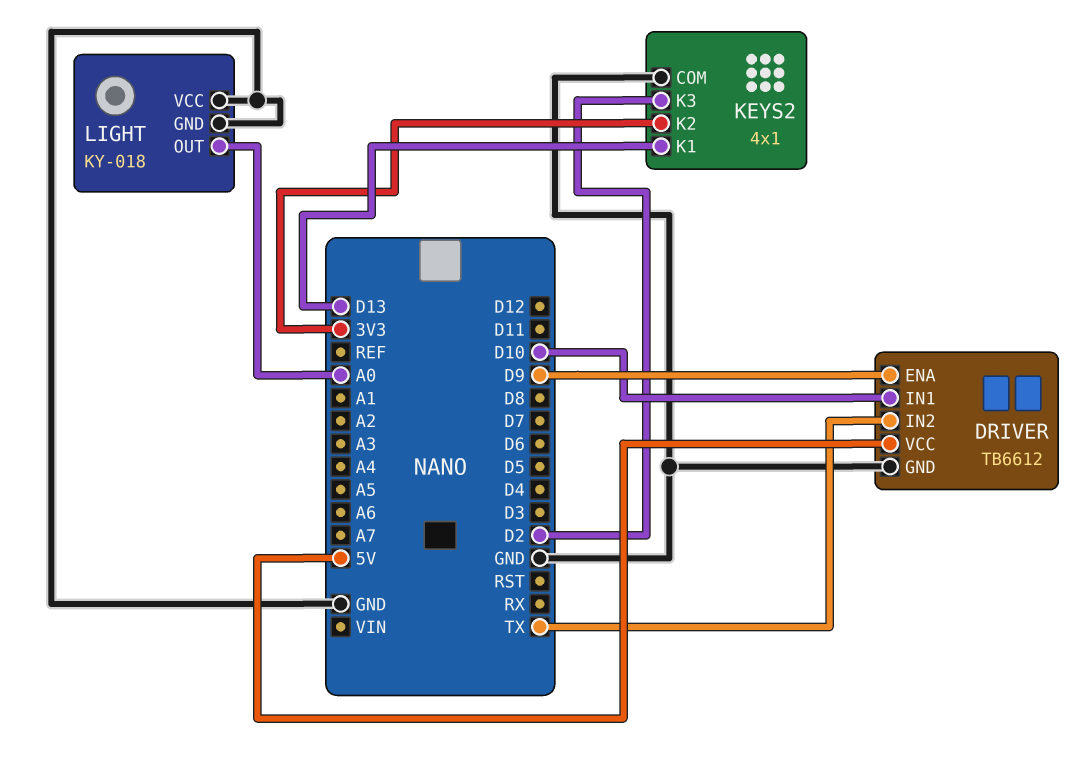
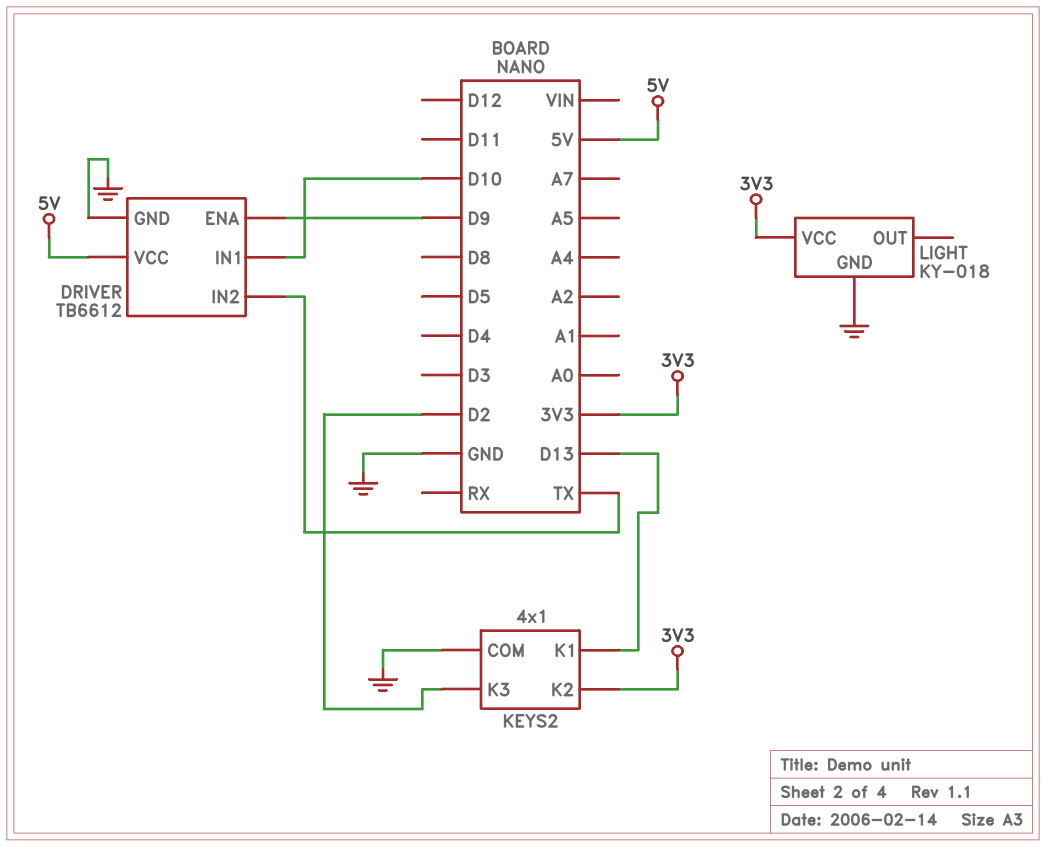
LIGHT pin OUT: A0 -> none
LIGHT pin VCC: GND -> 3V3

